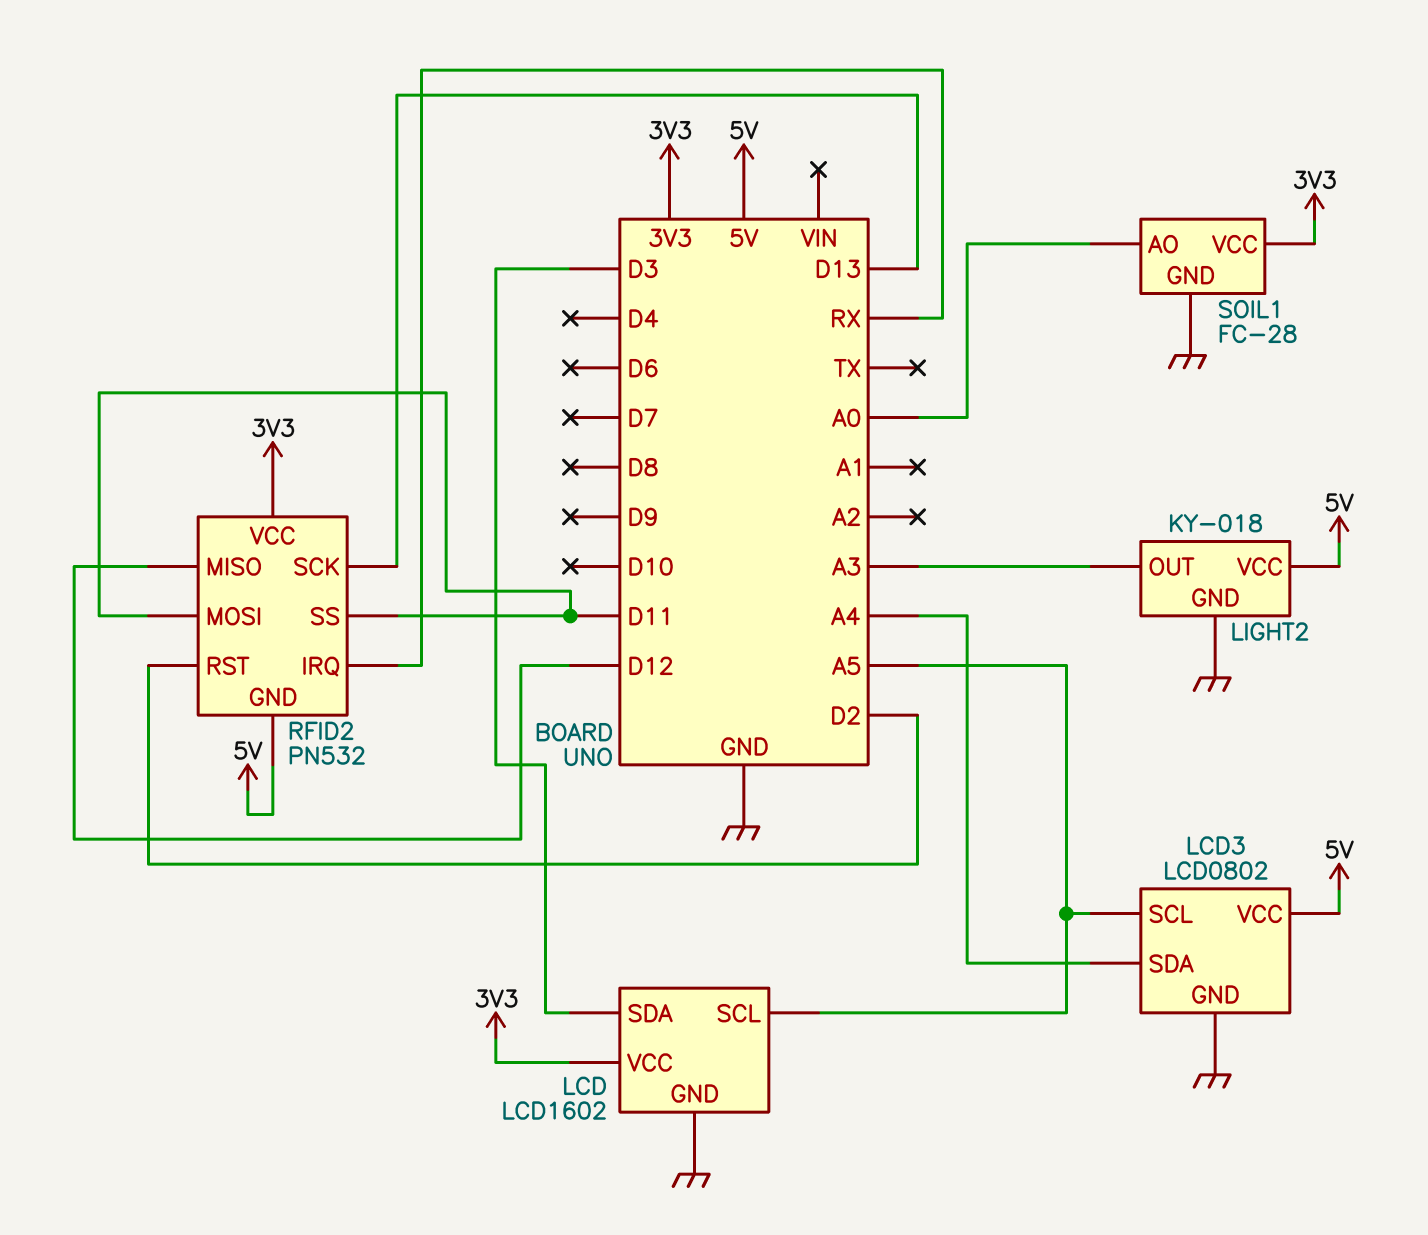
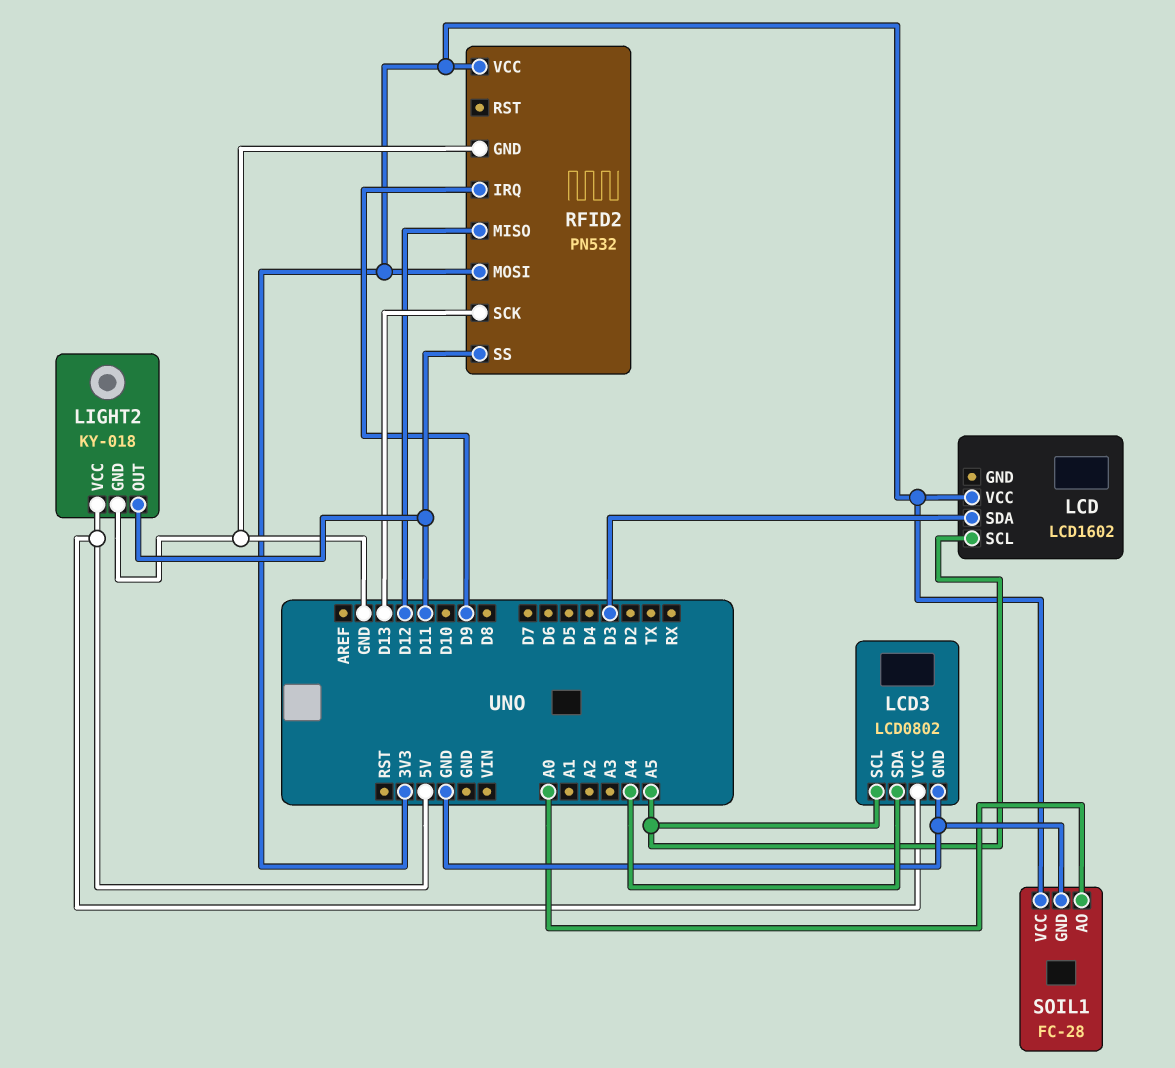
LCD pin GND: GND -> none
LIGHT2 pin OUT: A3 -> D11
RFID2 pin GND: 5V -> GND
RFID2 pin IRQ: RX -> D9
RFID2 pin MOSI: D11 -> 3V3
RFID2 pin RST: D2 -> none

